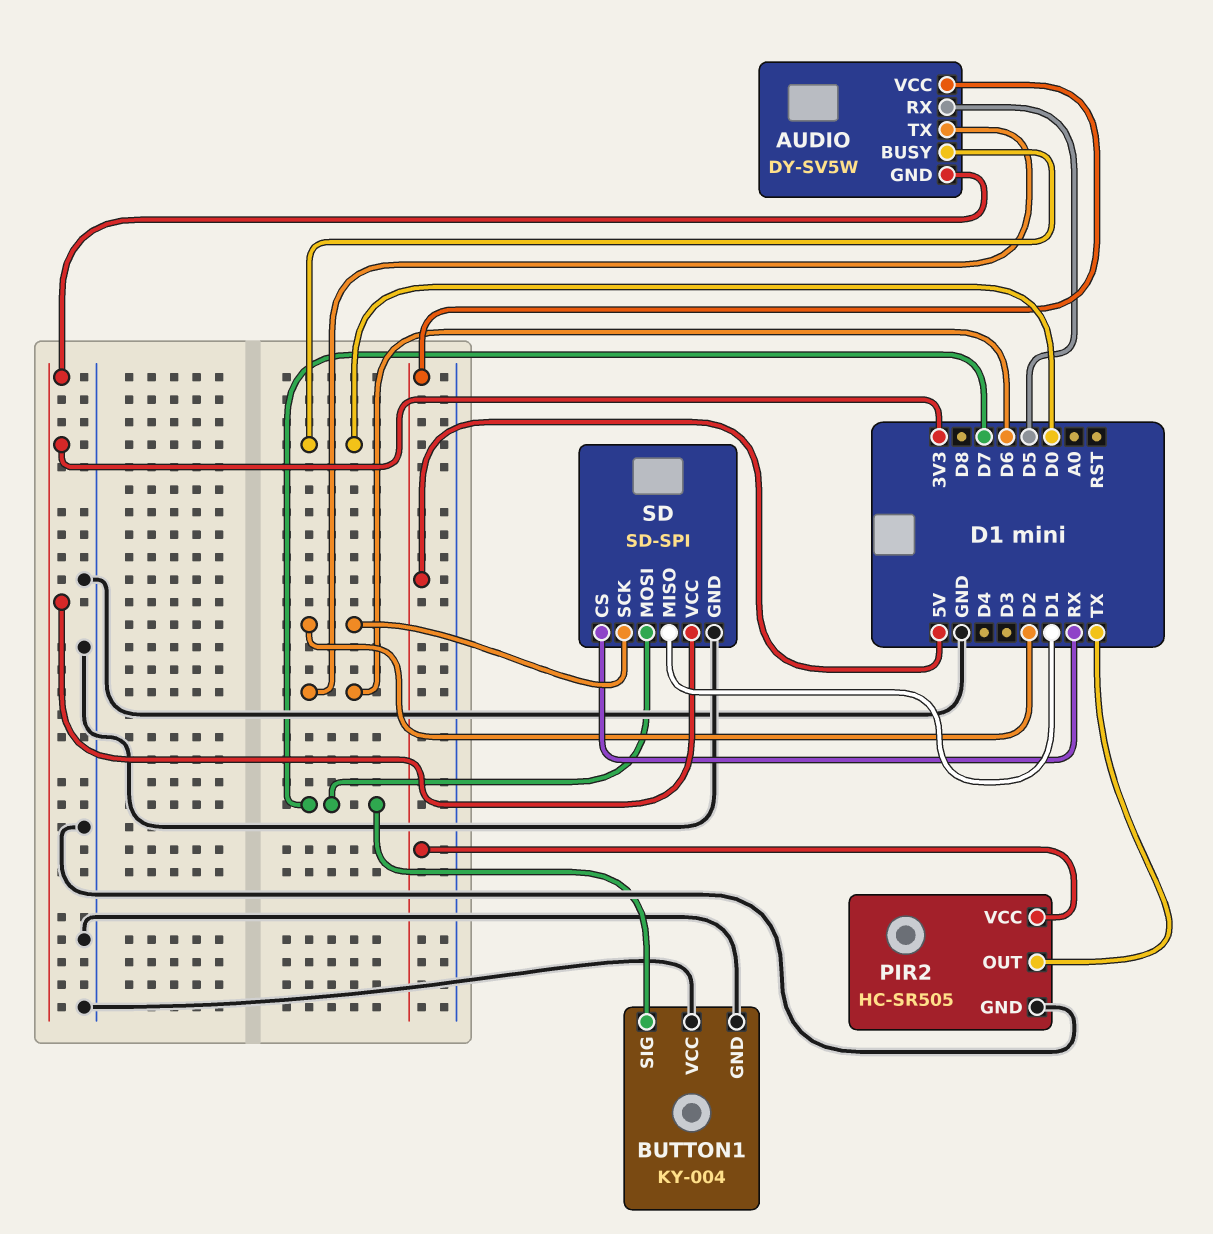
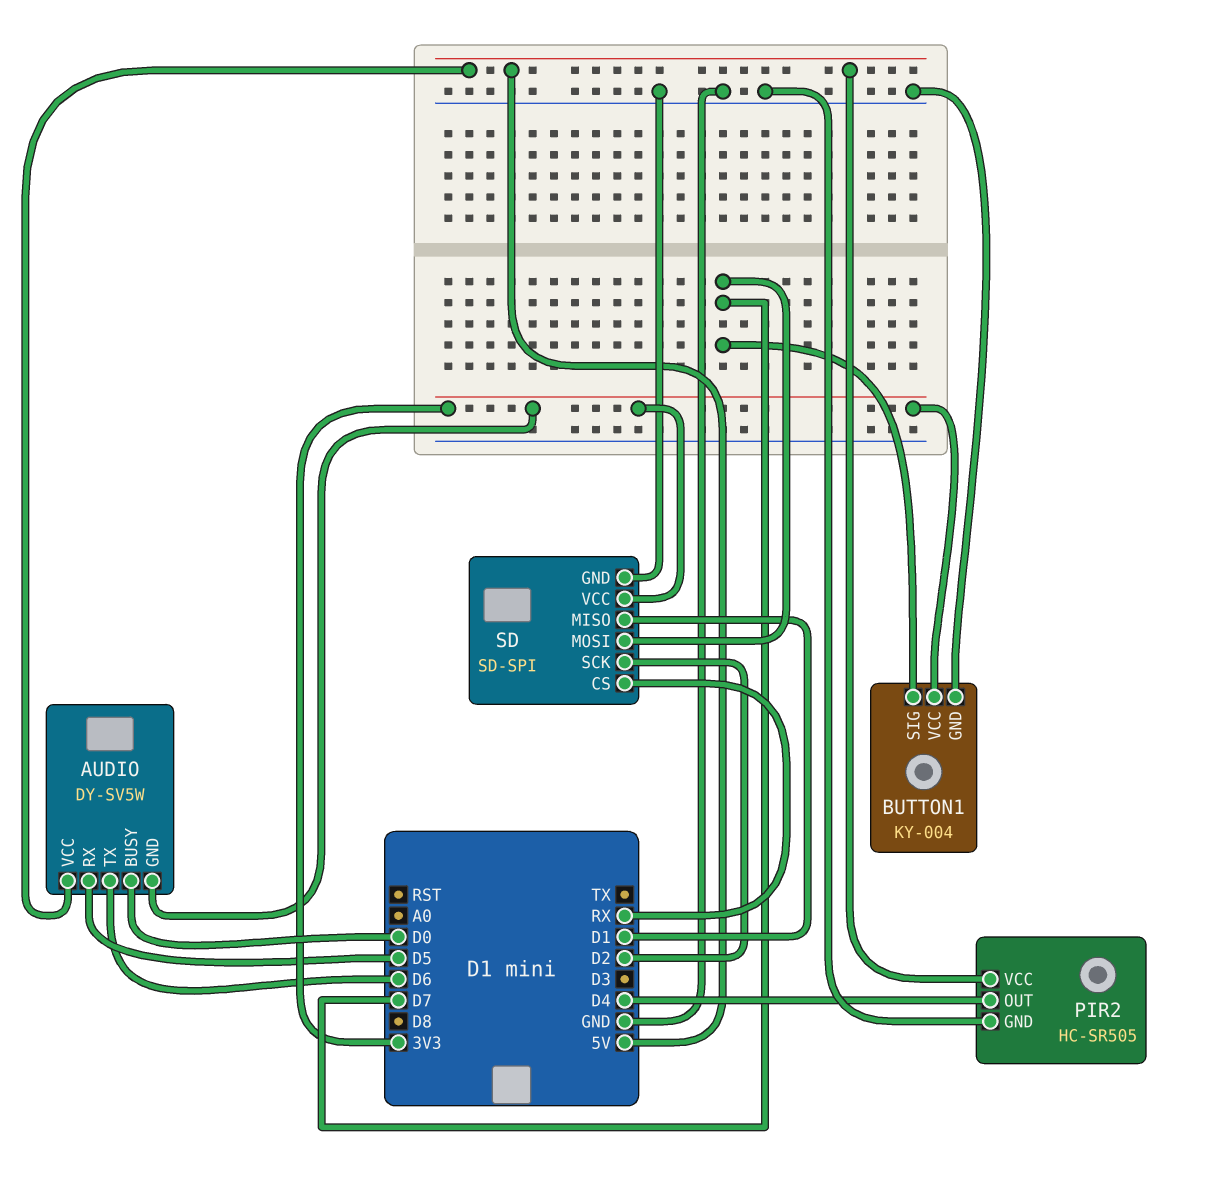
BUTTON1 pin VCC: GND -> 3V3
PIR2 pin OUT: TX -> D4

